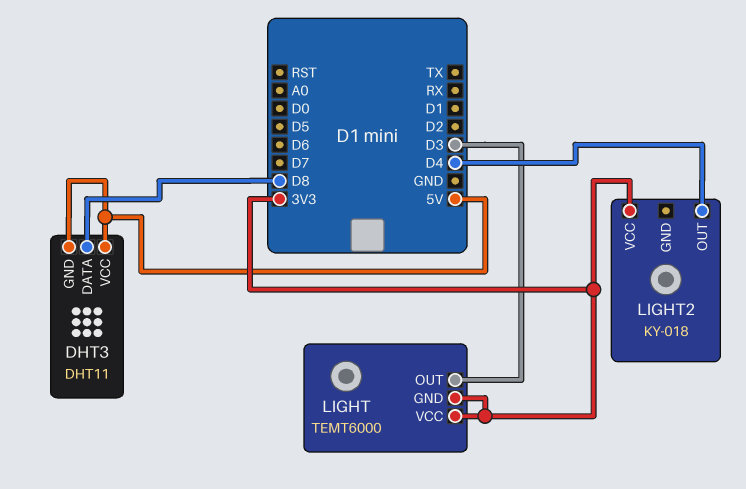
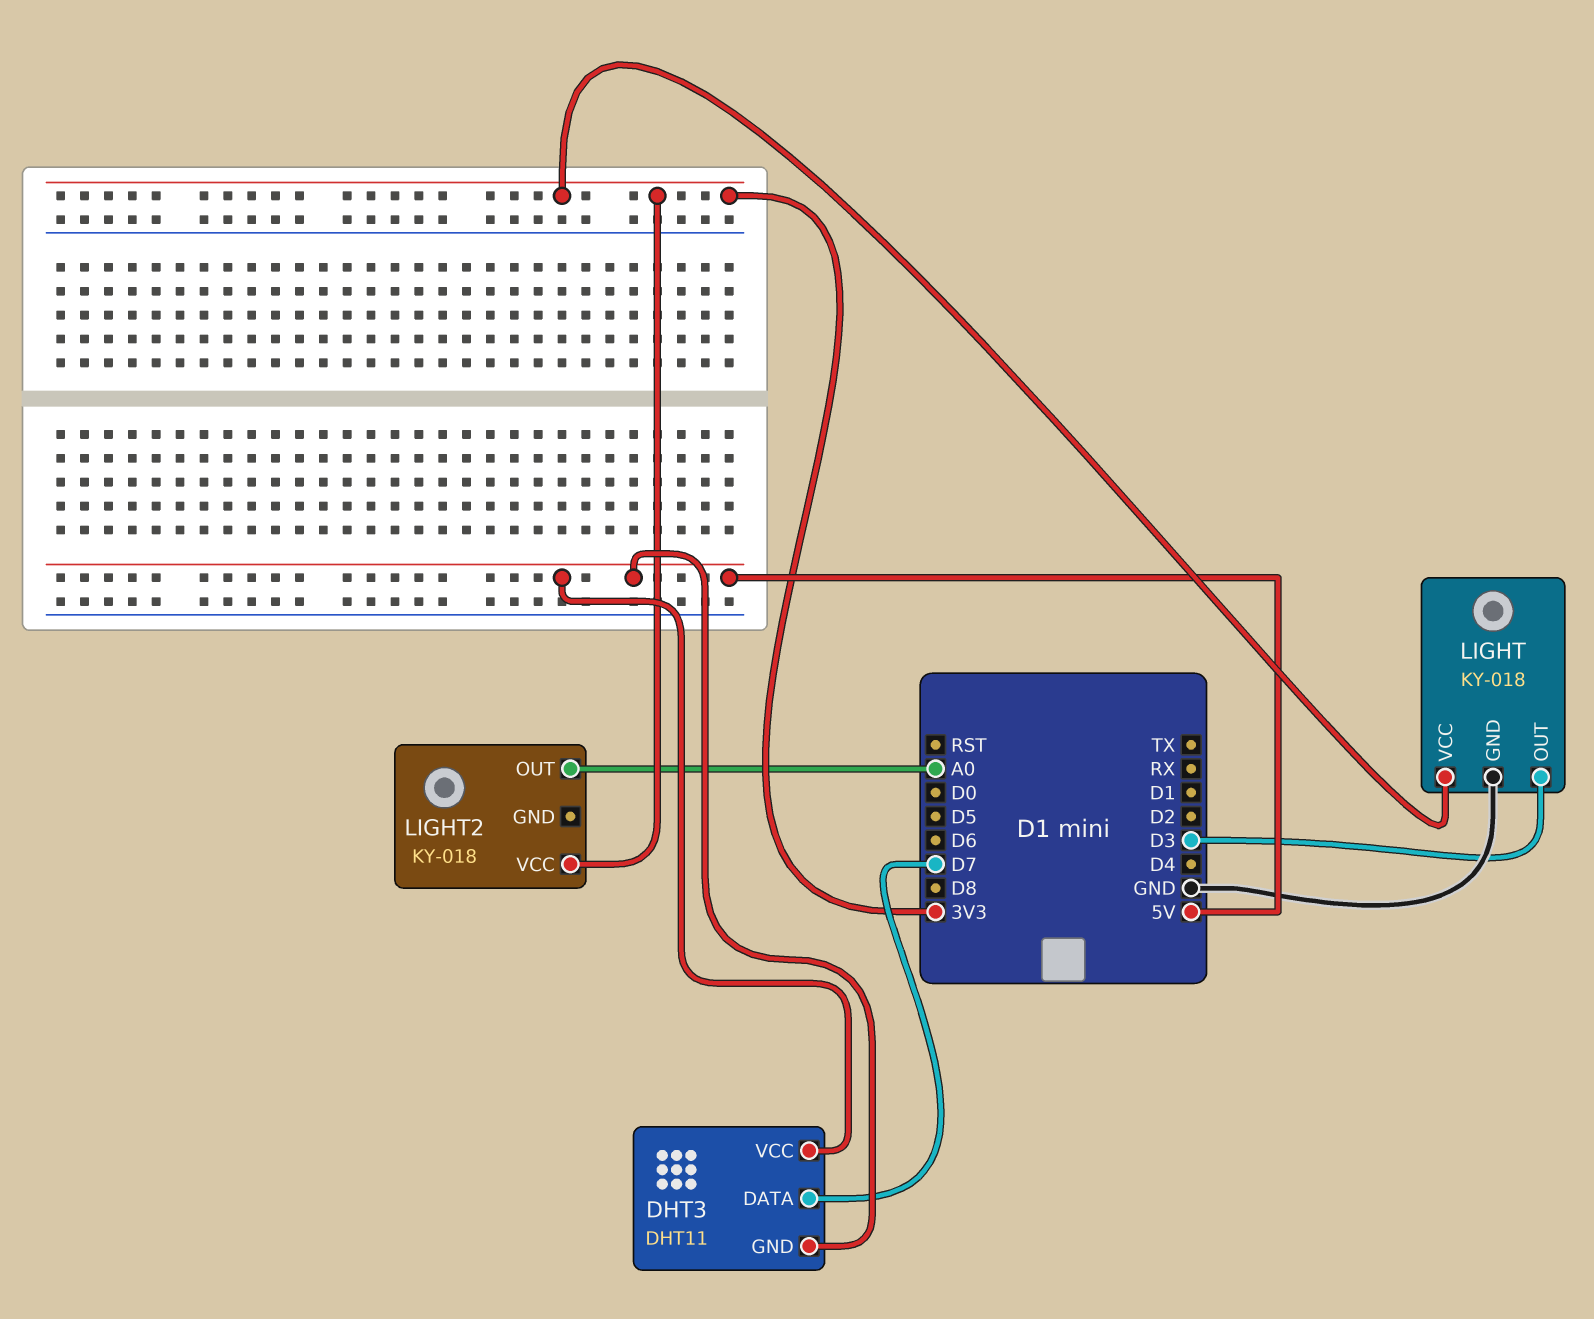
DHT3 pin DATA: D8 -> D7
LIGHT: TEMT6000 -> KY-018
LIGHT pin GND: 3V3 -> GND
LIGHT2 pin OUT: D4 -> A0

